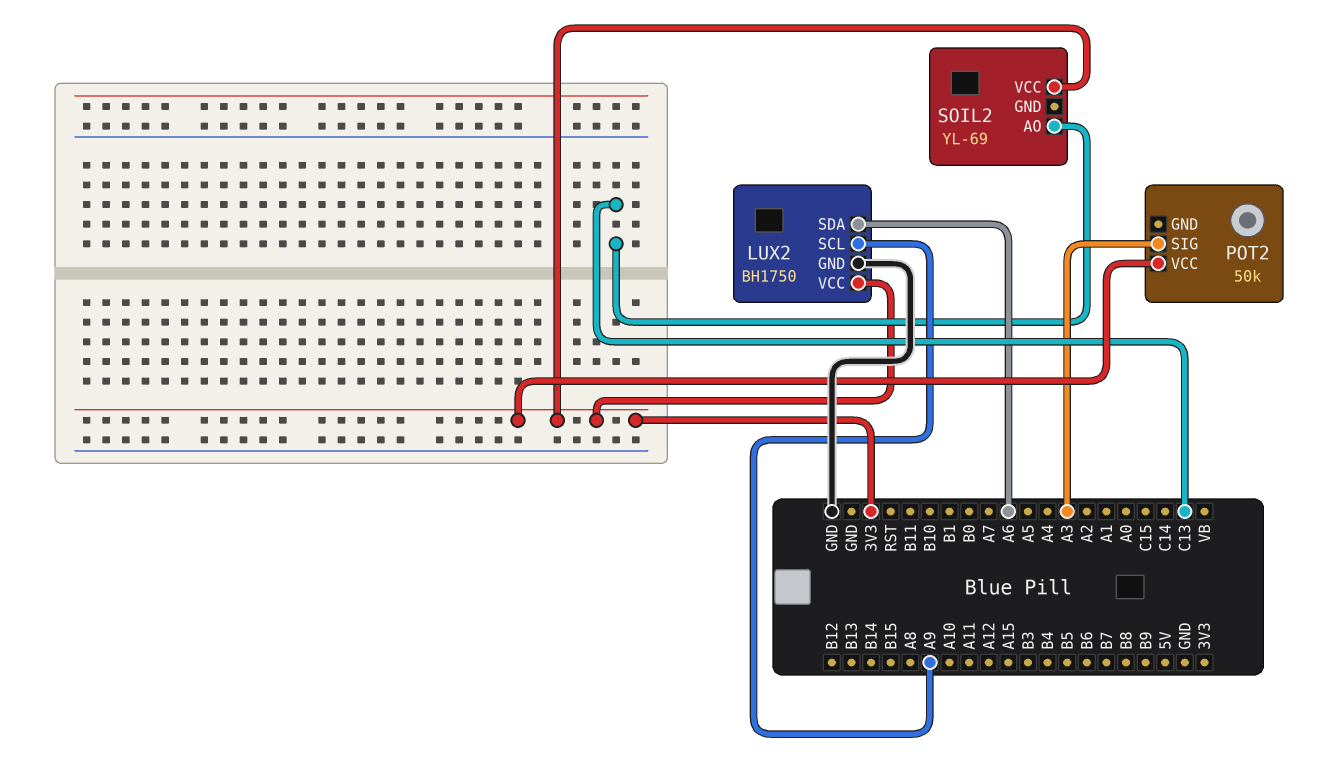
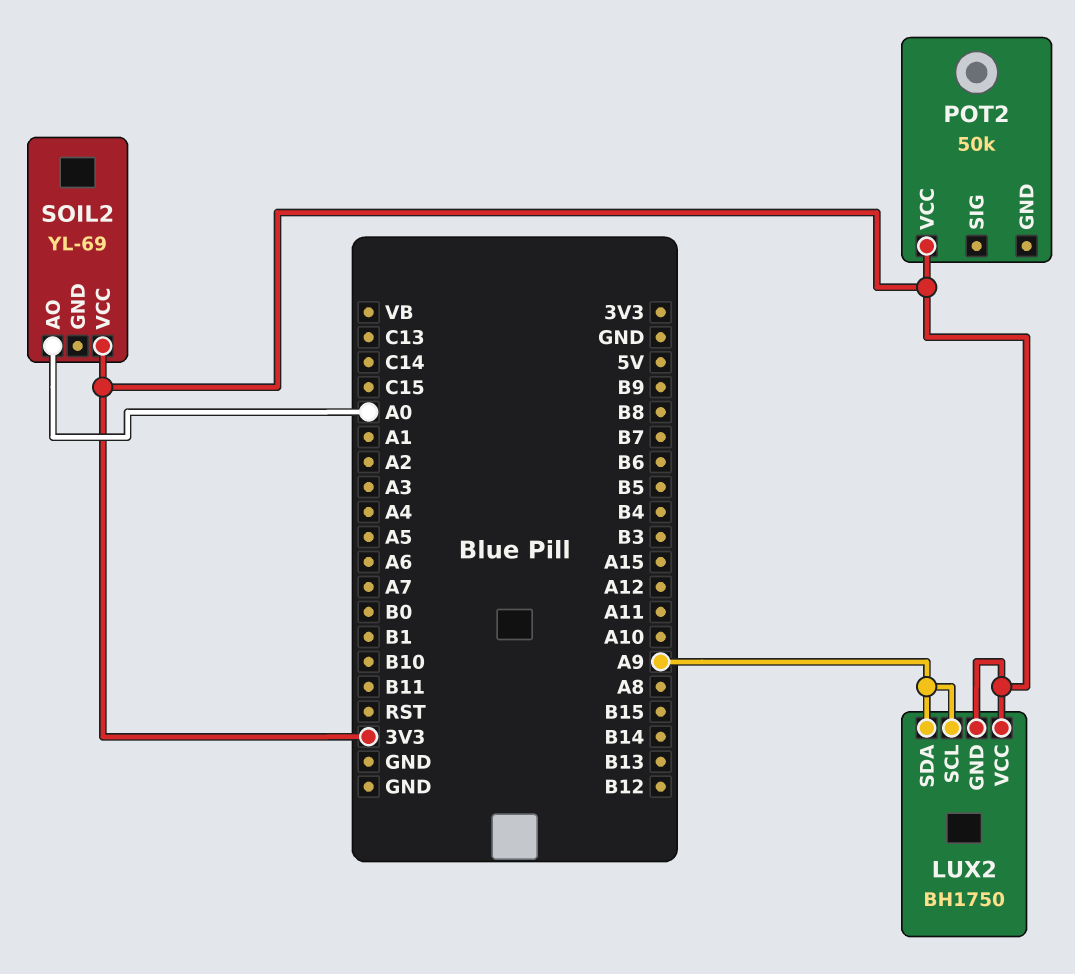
LUX2 pin GND: GND -> 3V3
LUX2 pin SDA: A6 -> A9
POT2 pin SIG: A3 -> none
SOIL2 pin AO: C13 -> A0

